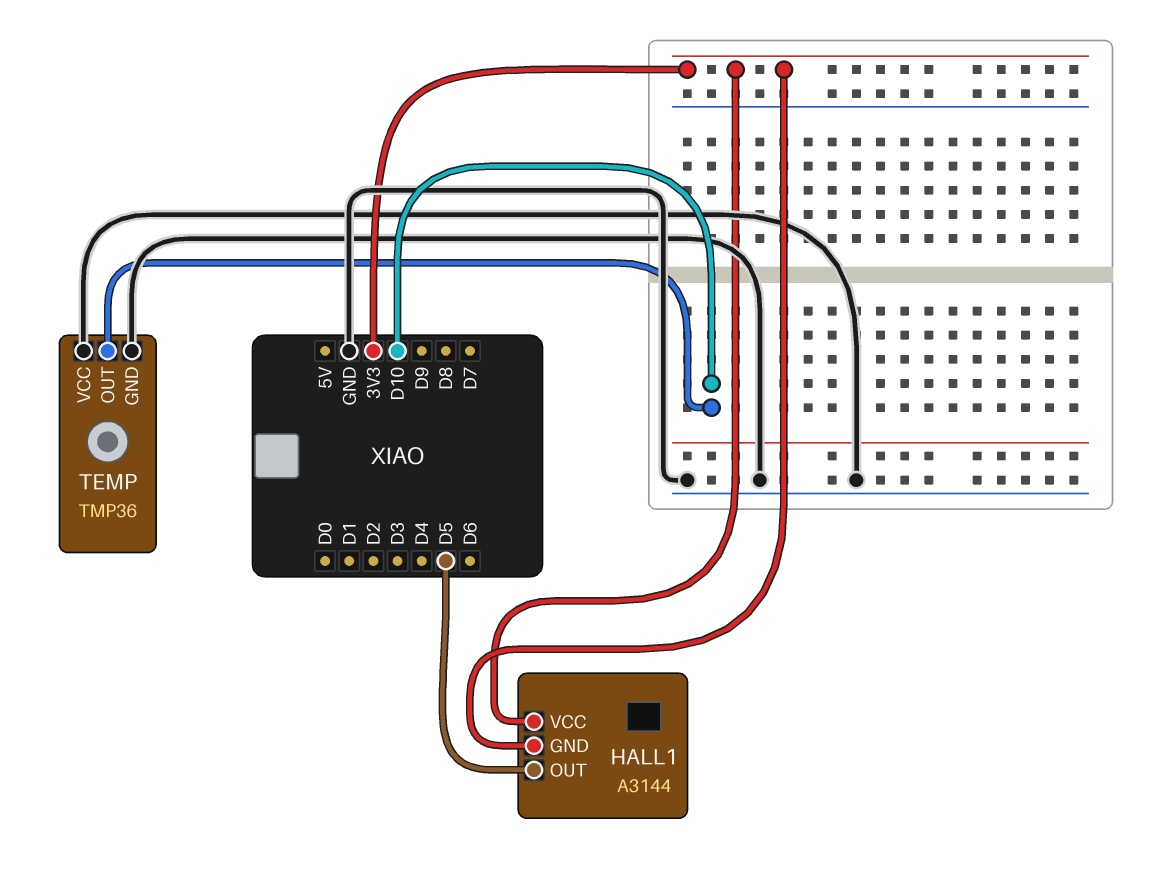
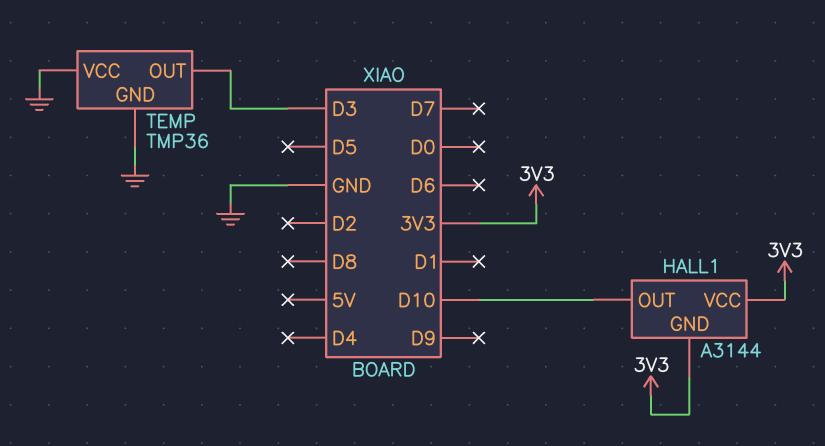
HALL1 pin OUT: D5 -> D10
TEMP pin OUT: D10 -> D3

